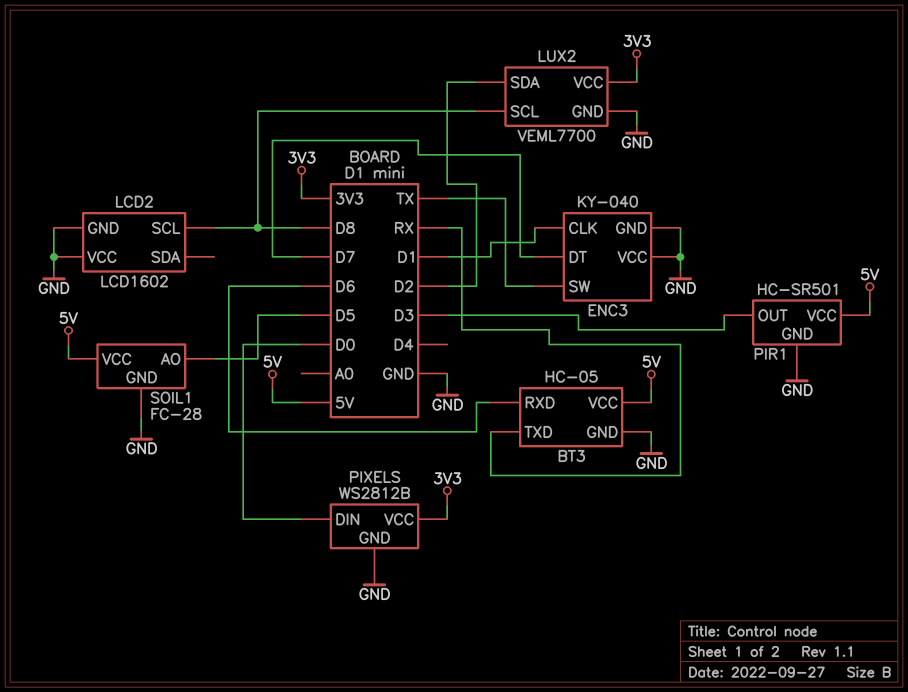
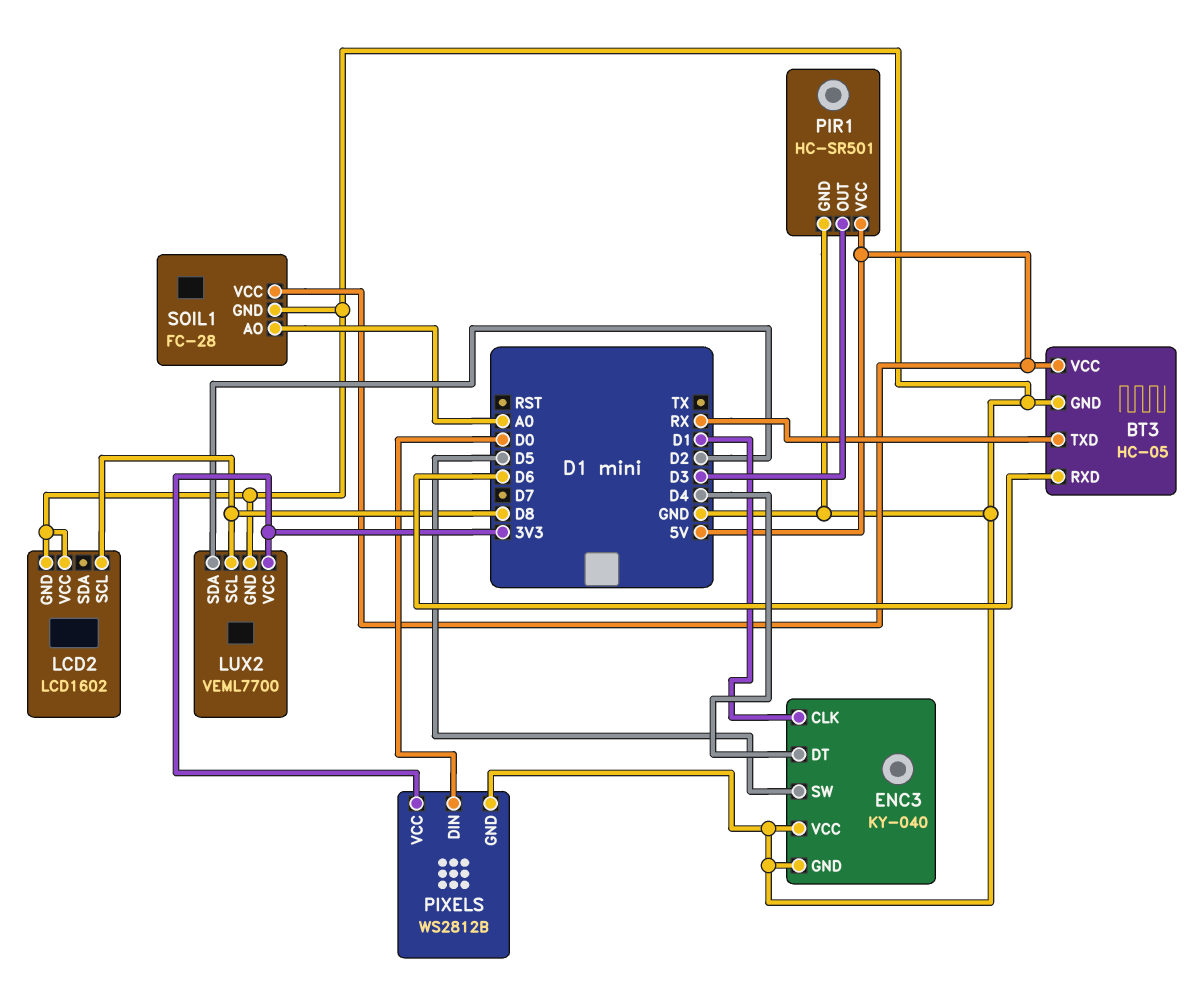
ENC3 pin DT: D7 -> D4
ENC3 pin SW: TX -> D5
SOIL1 pin AO: D5 -> A0

